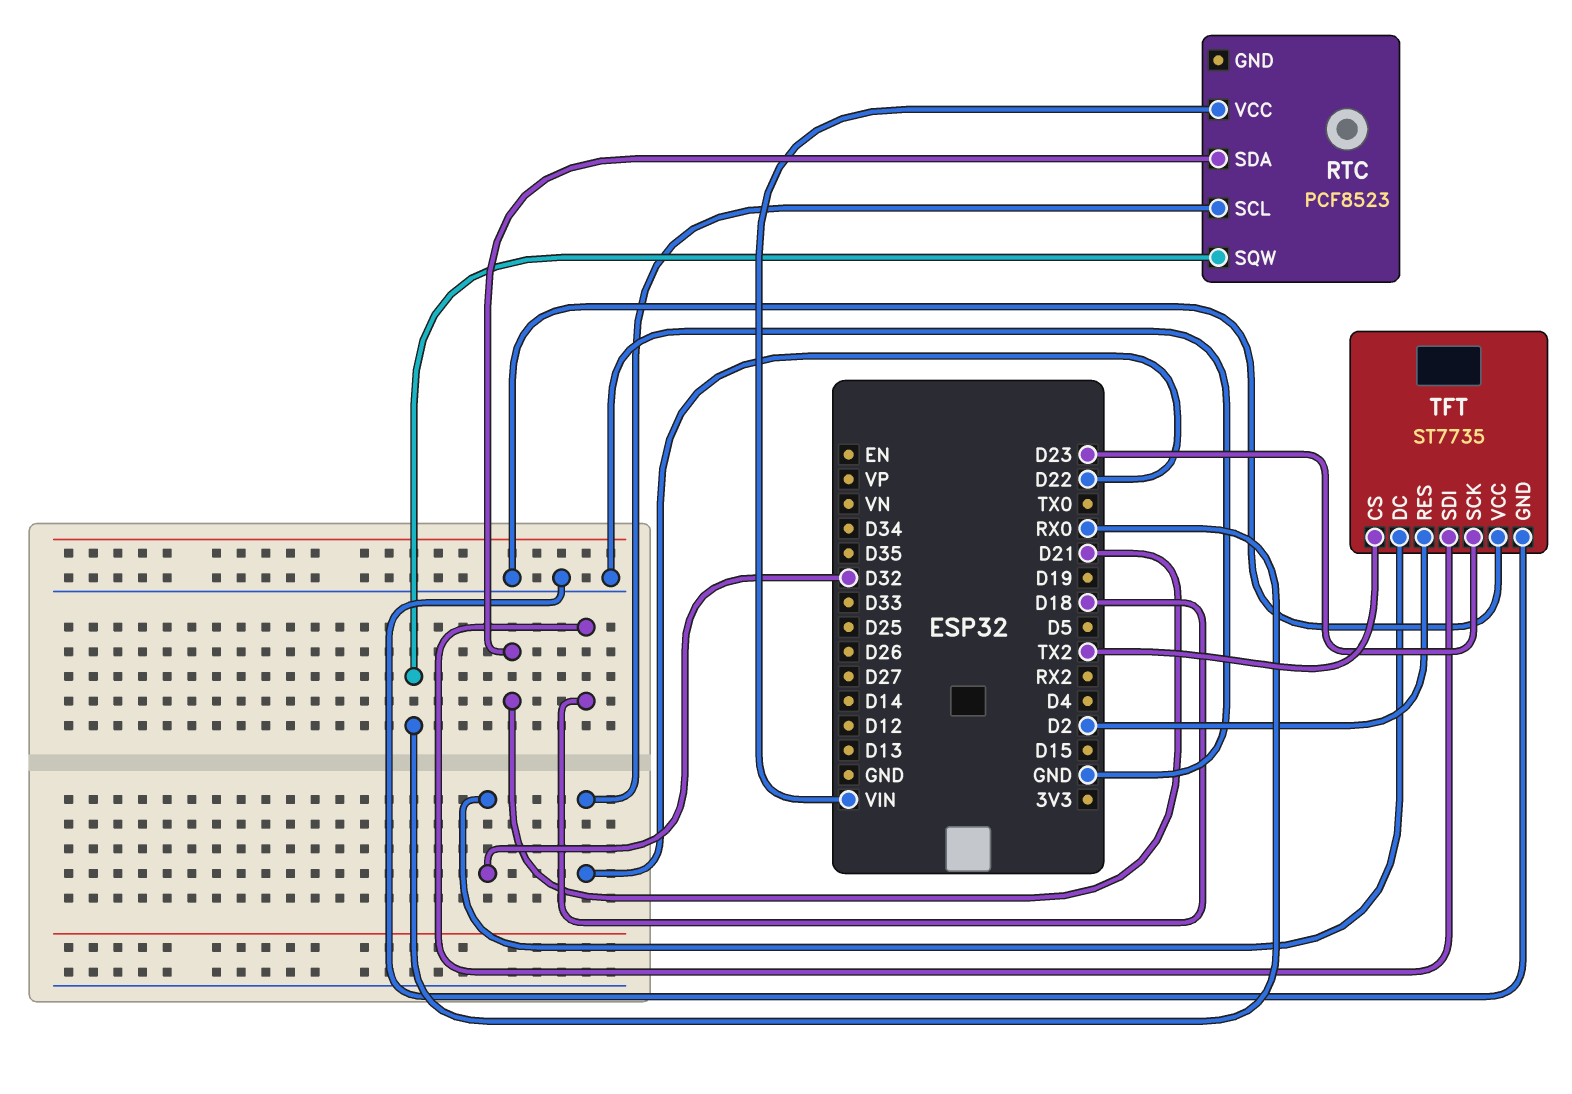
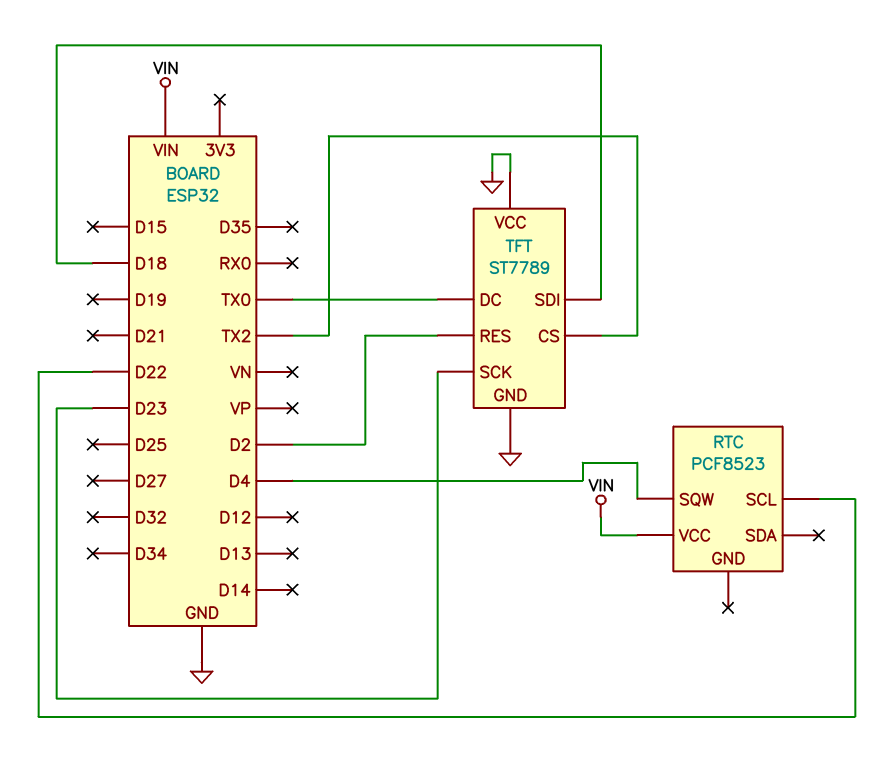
RTC pin SDA: D21 -> none
RTC pin SQW: RX0 -> D4
TFT: ST7735 -> ST7789
TFT pin DC: D32 -> TX0

